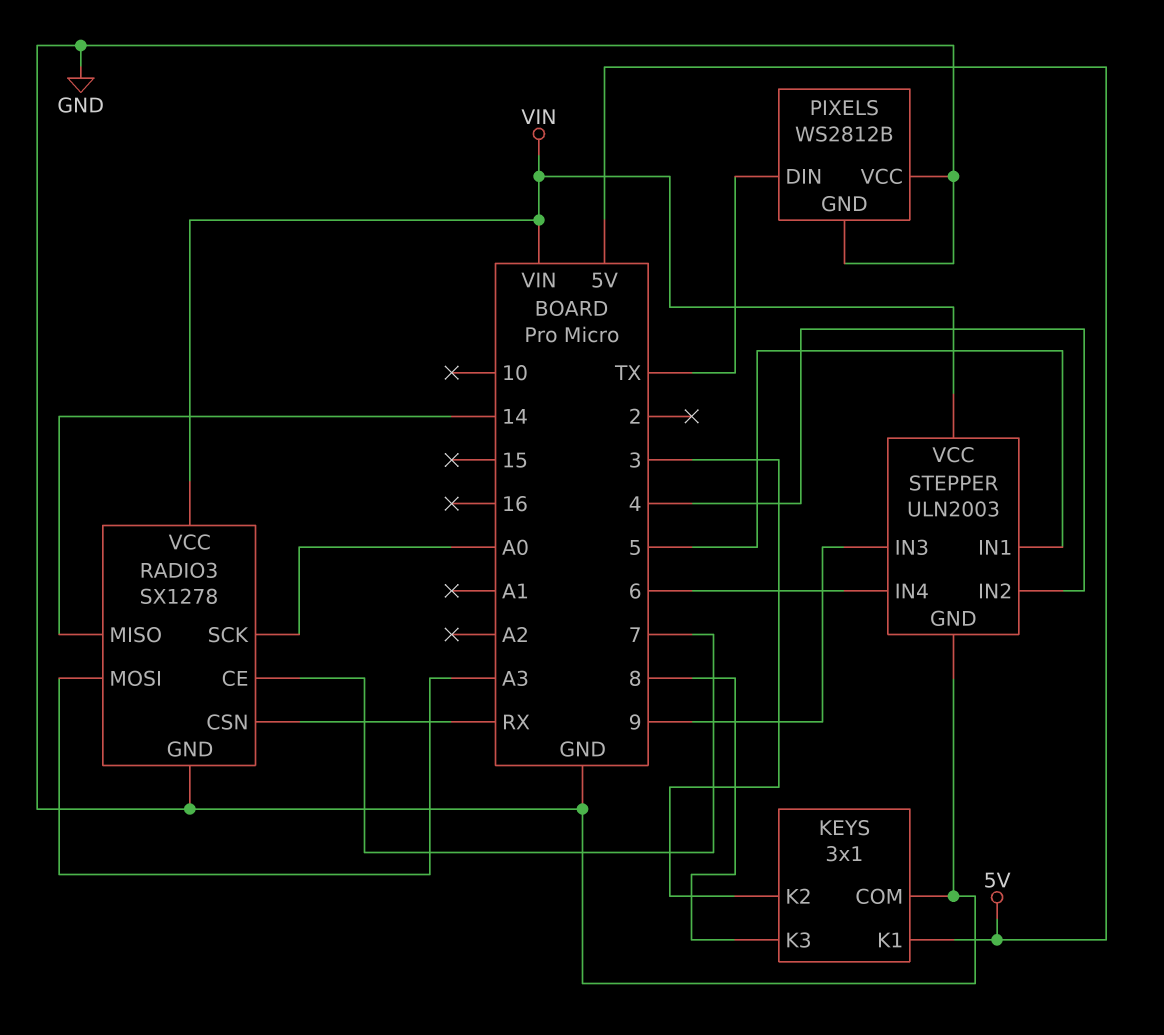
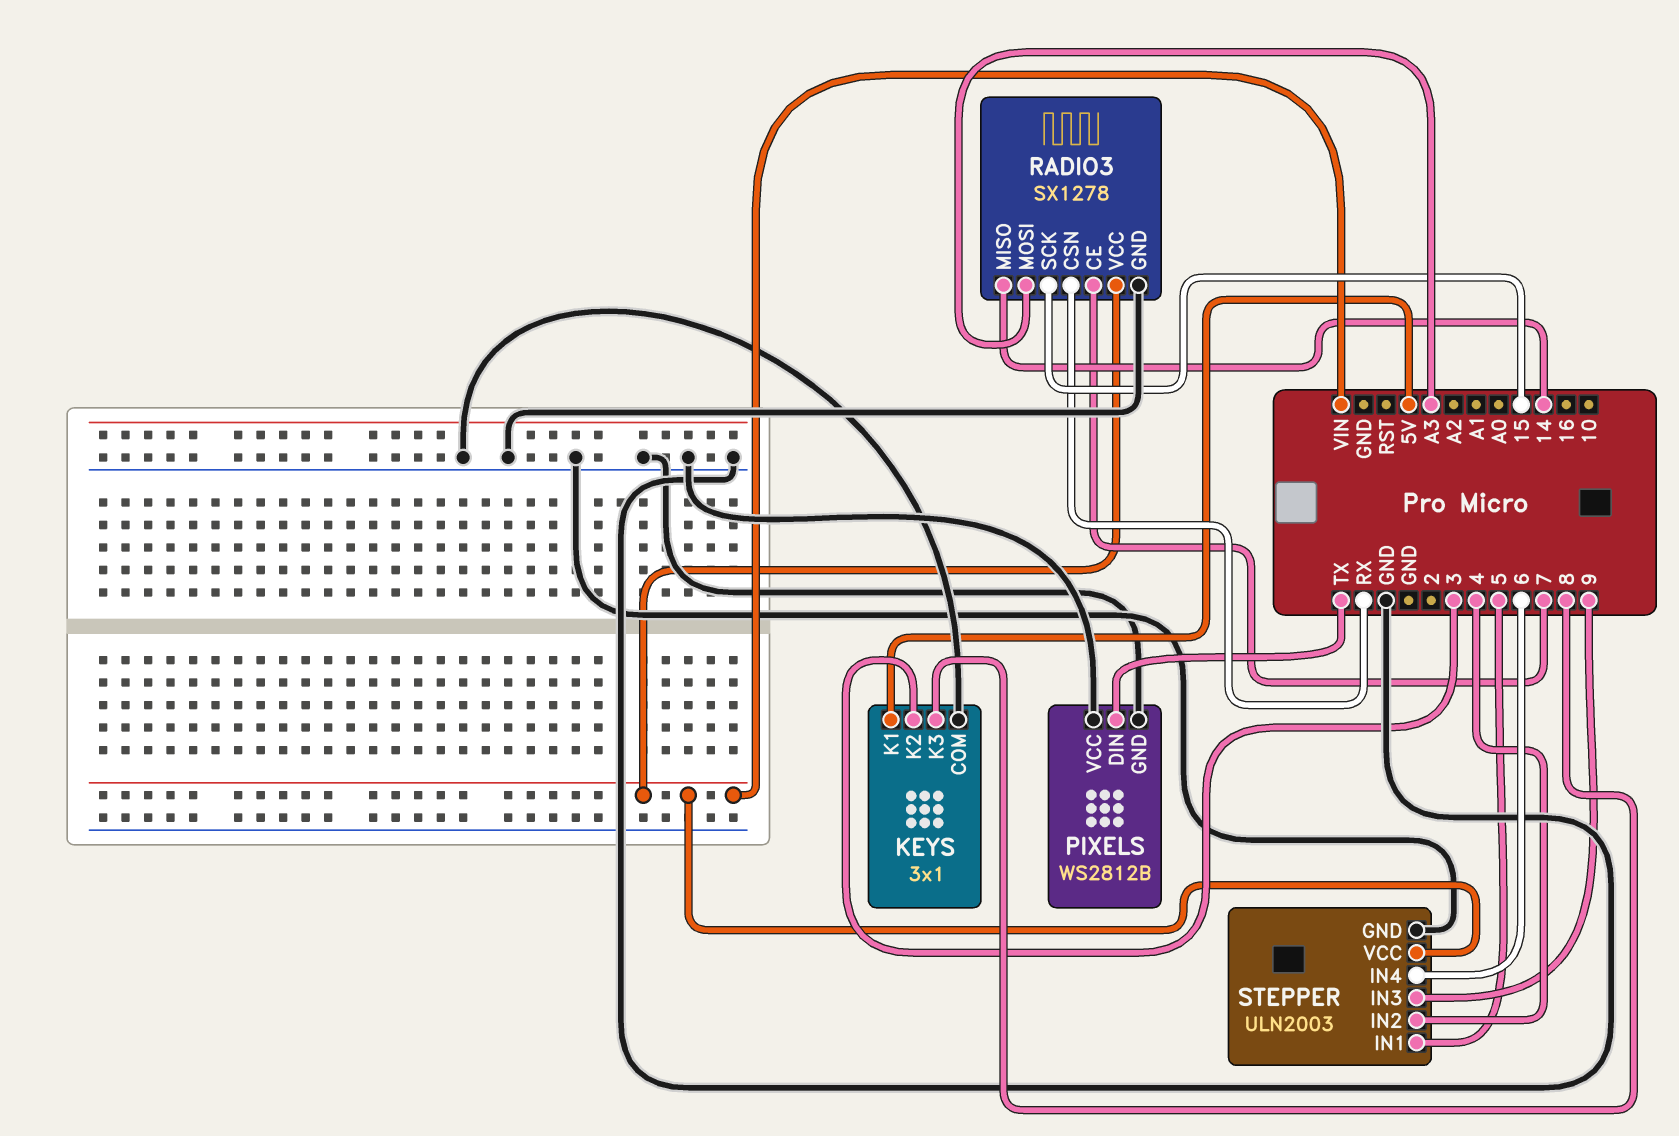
RADIO3 pin SCK: A0 -> 15

